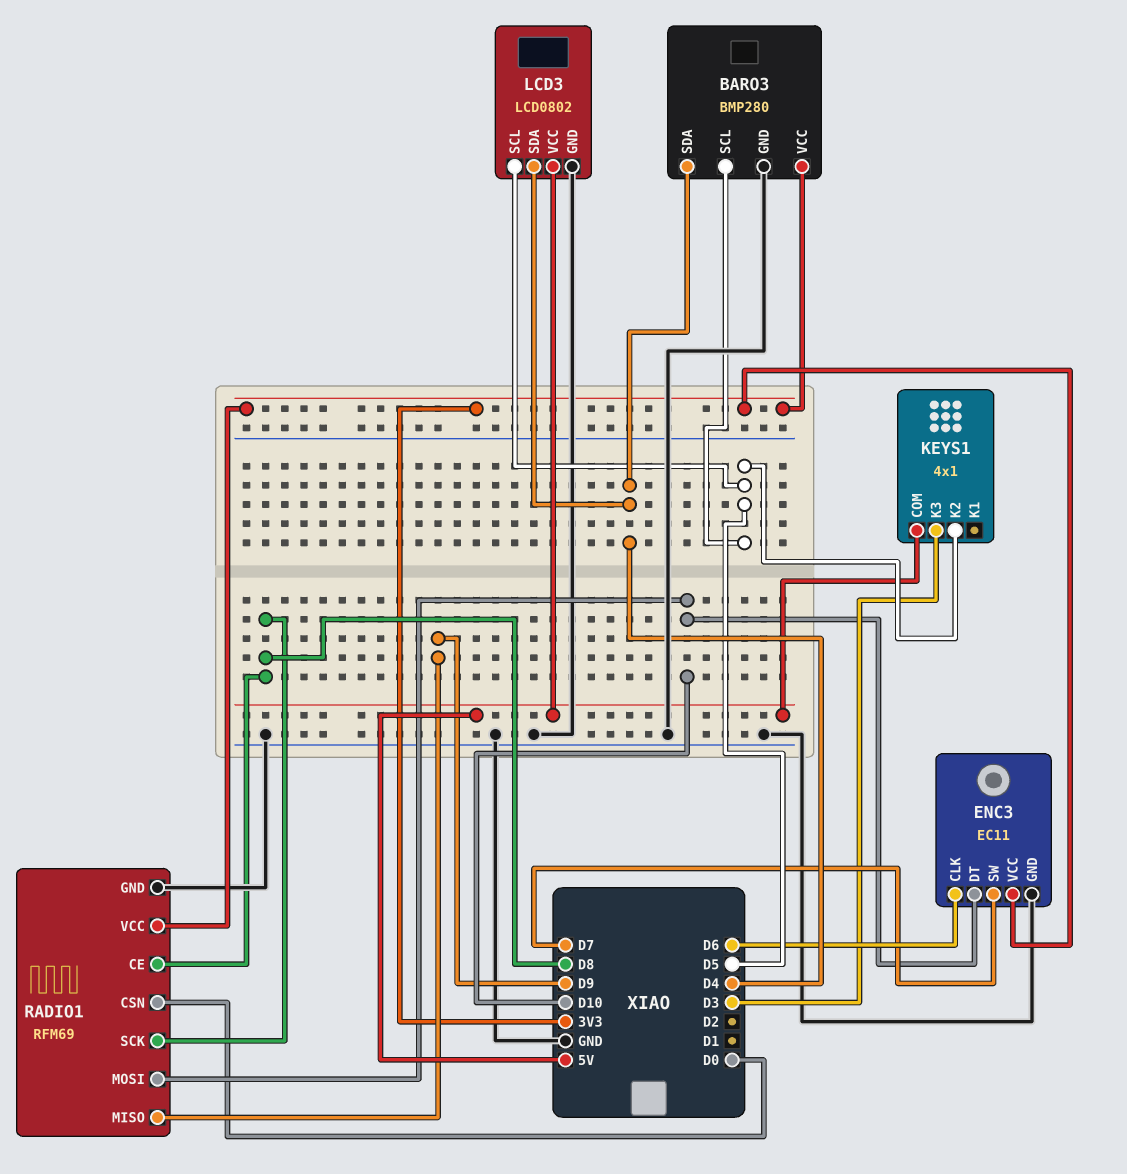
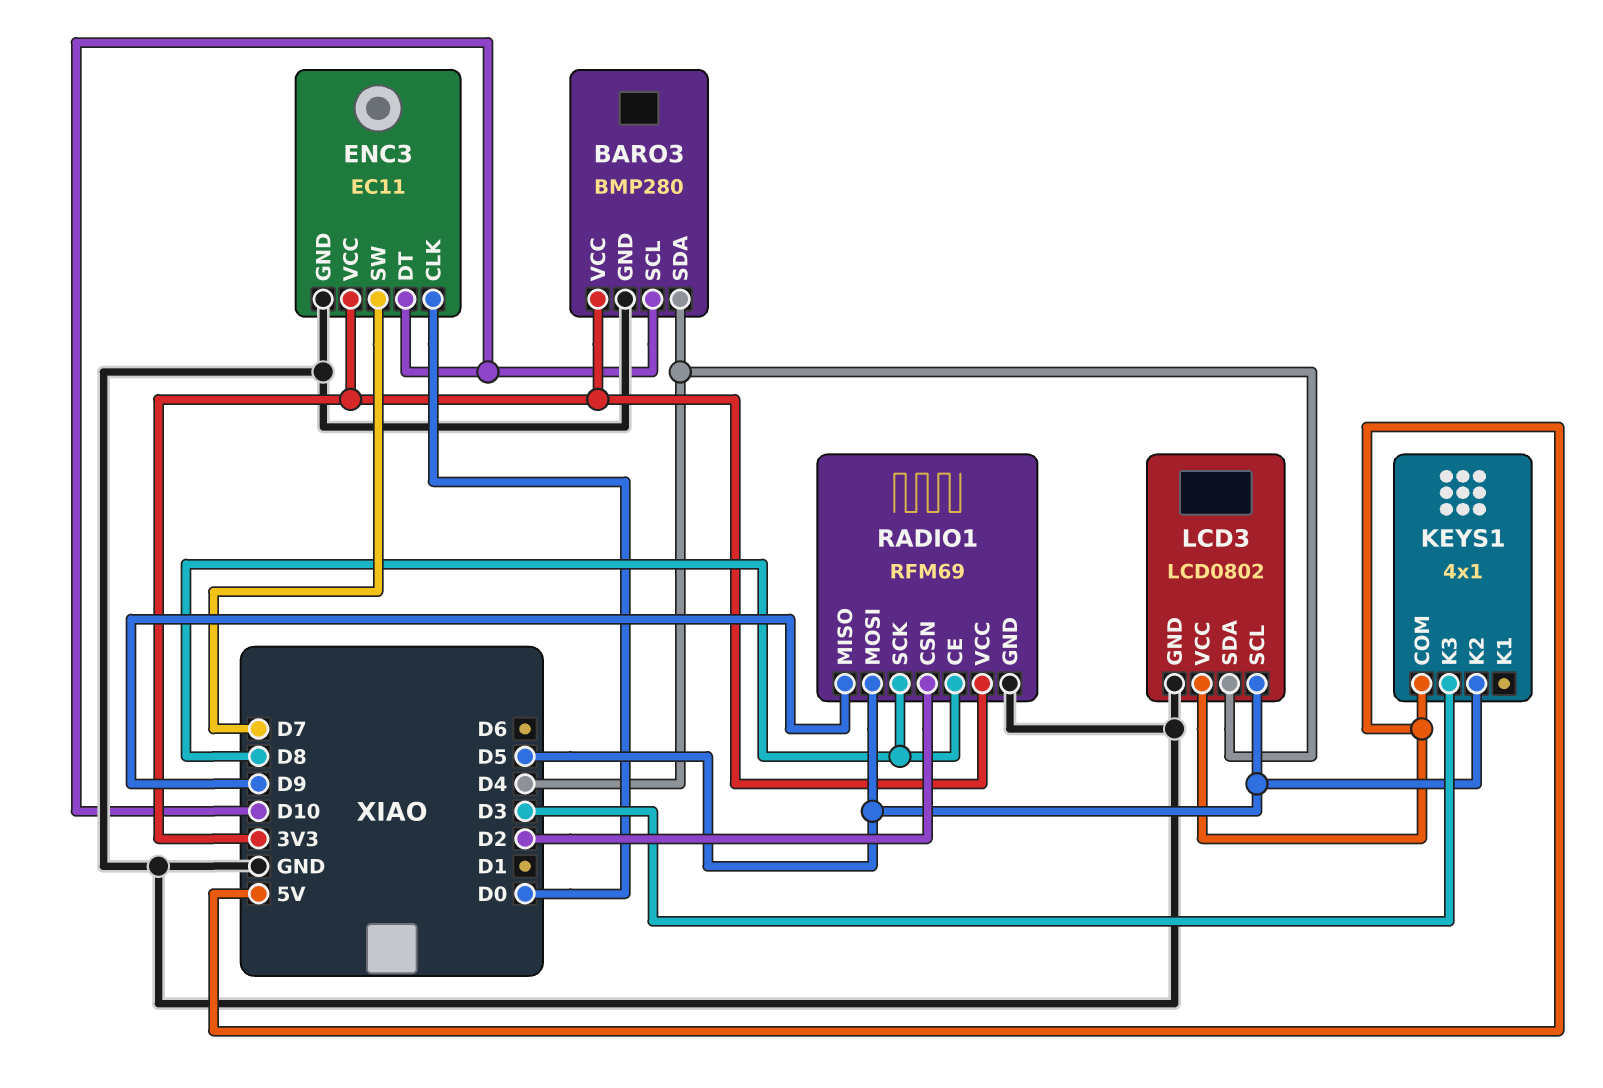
BARO3 pin SCL: D5 -> D10
ENC3 pin CLK: D6 -> D0
RADIO1 pin CSN: D0 -> D2
RADIO1 pin MOSI: D10 -> D5

